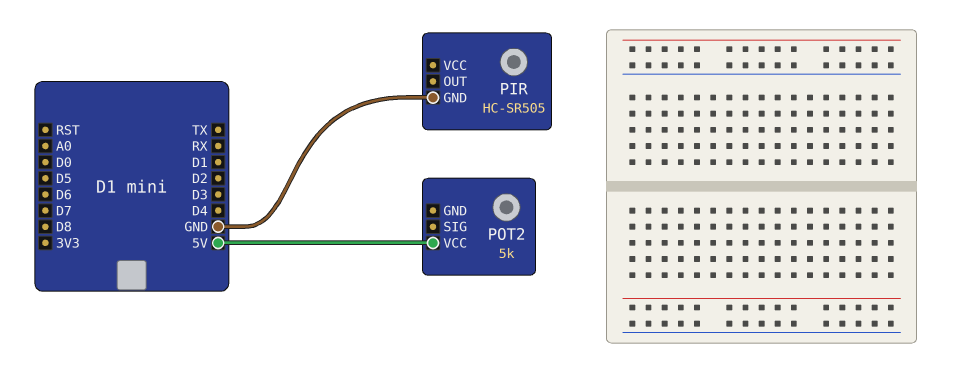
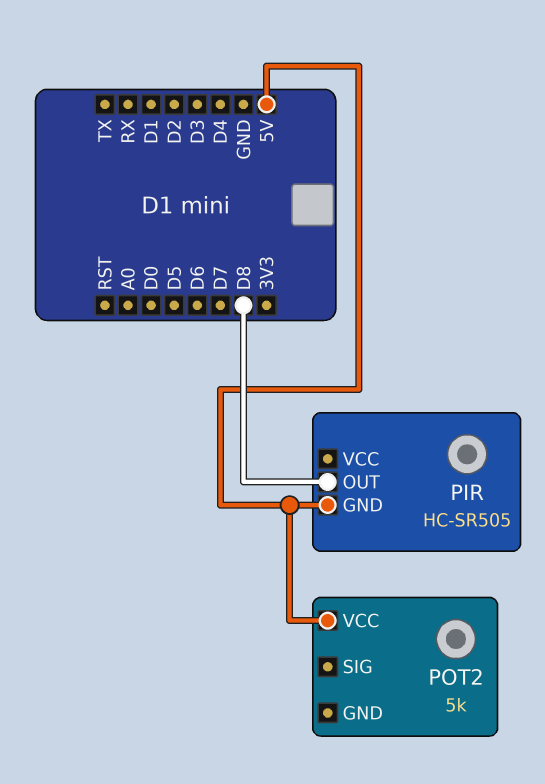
PIR pin GND: GND -> 5V
PIR pin OUT: none -> D8

